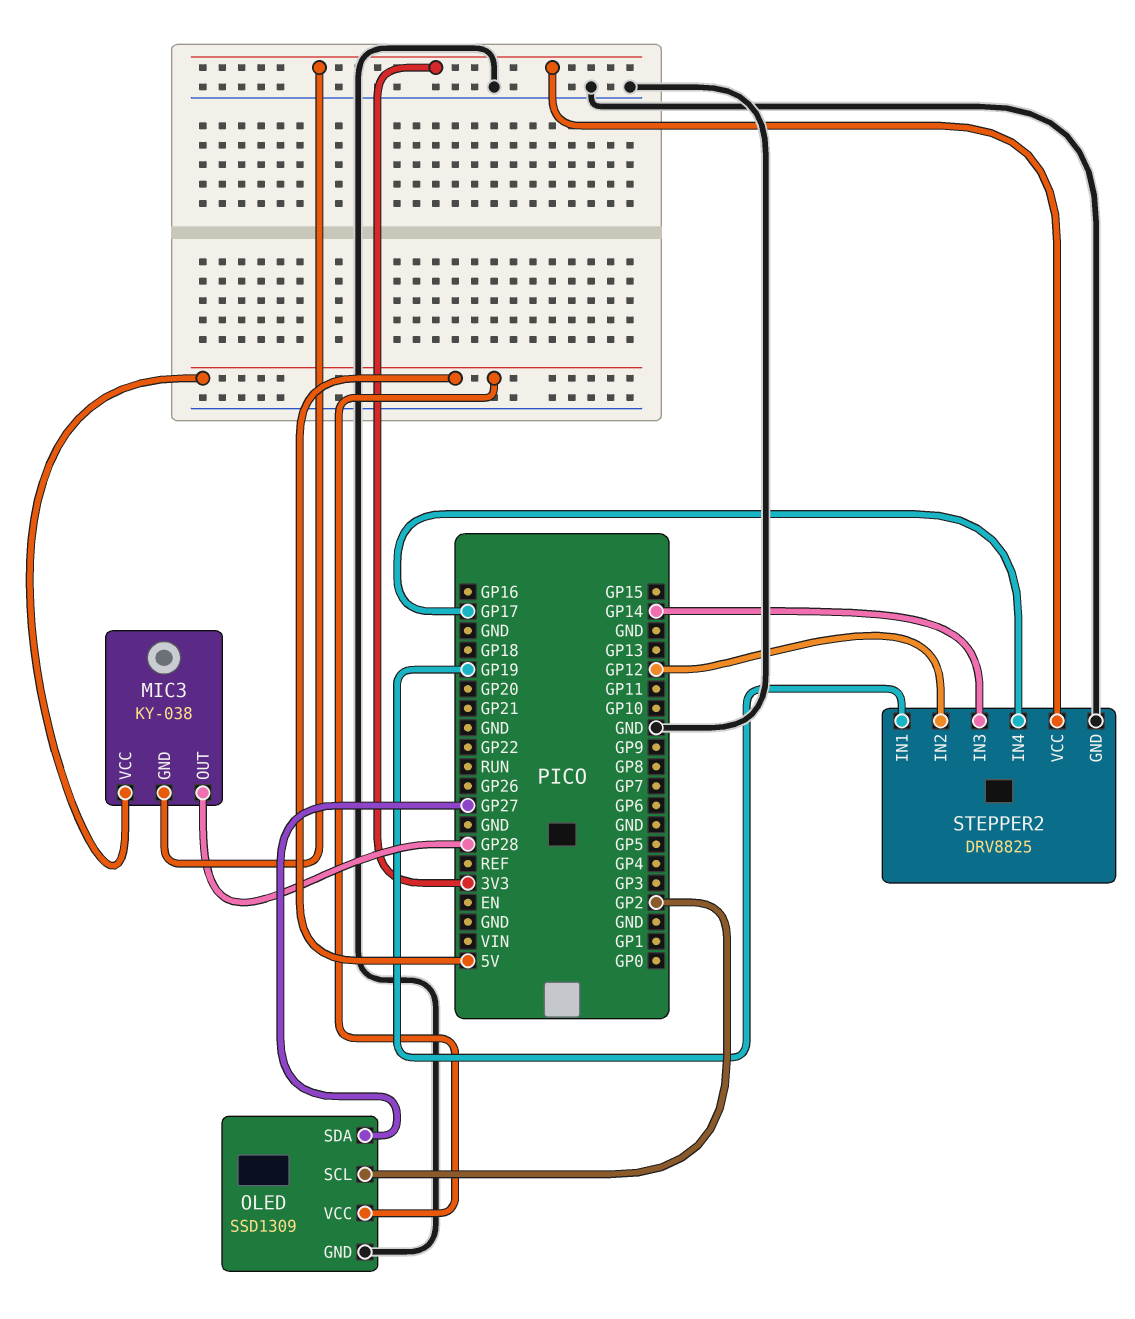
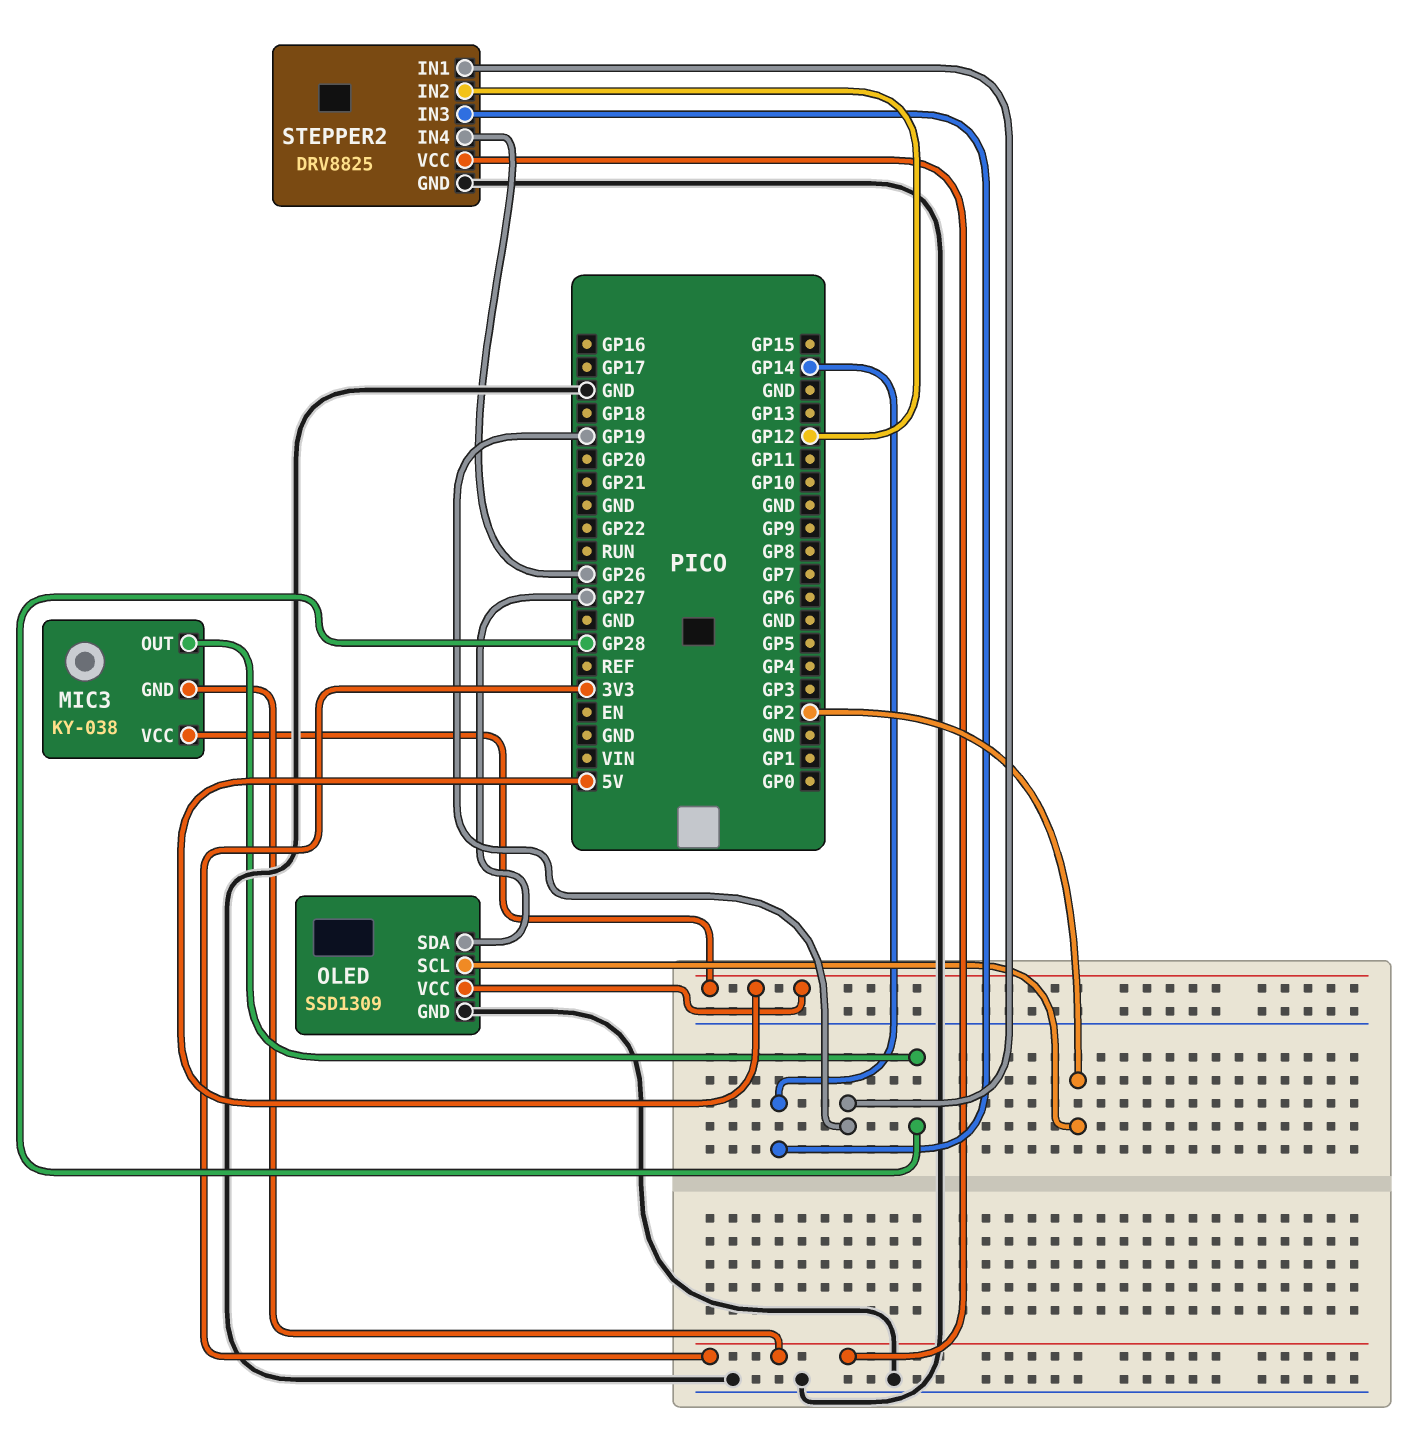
STEPPER2 pin IN4: GP17 -> GP26

